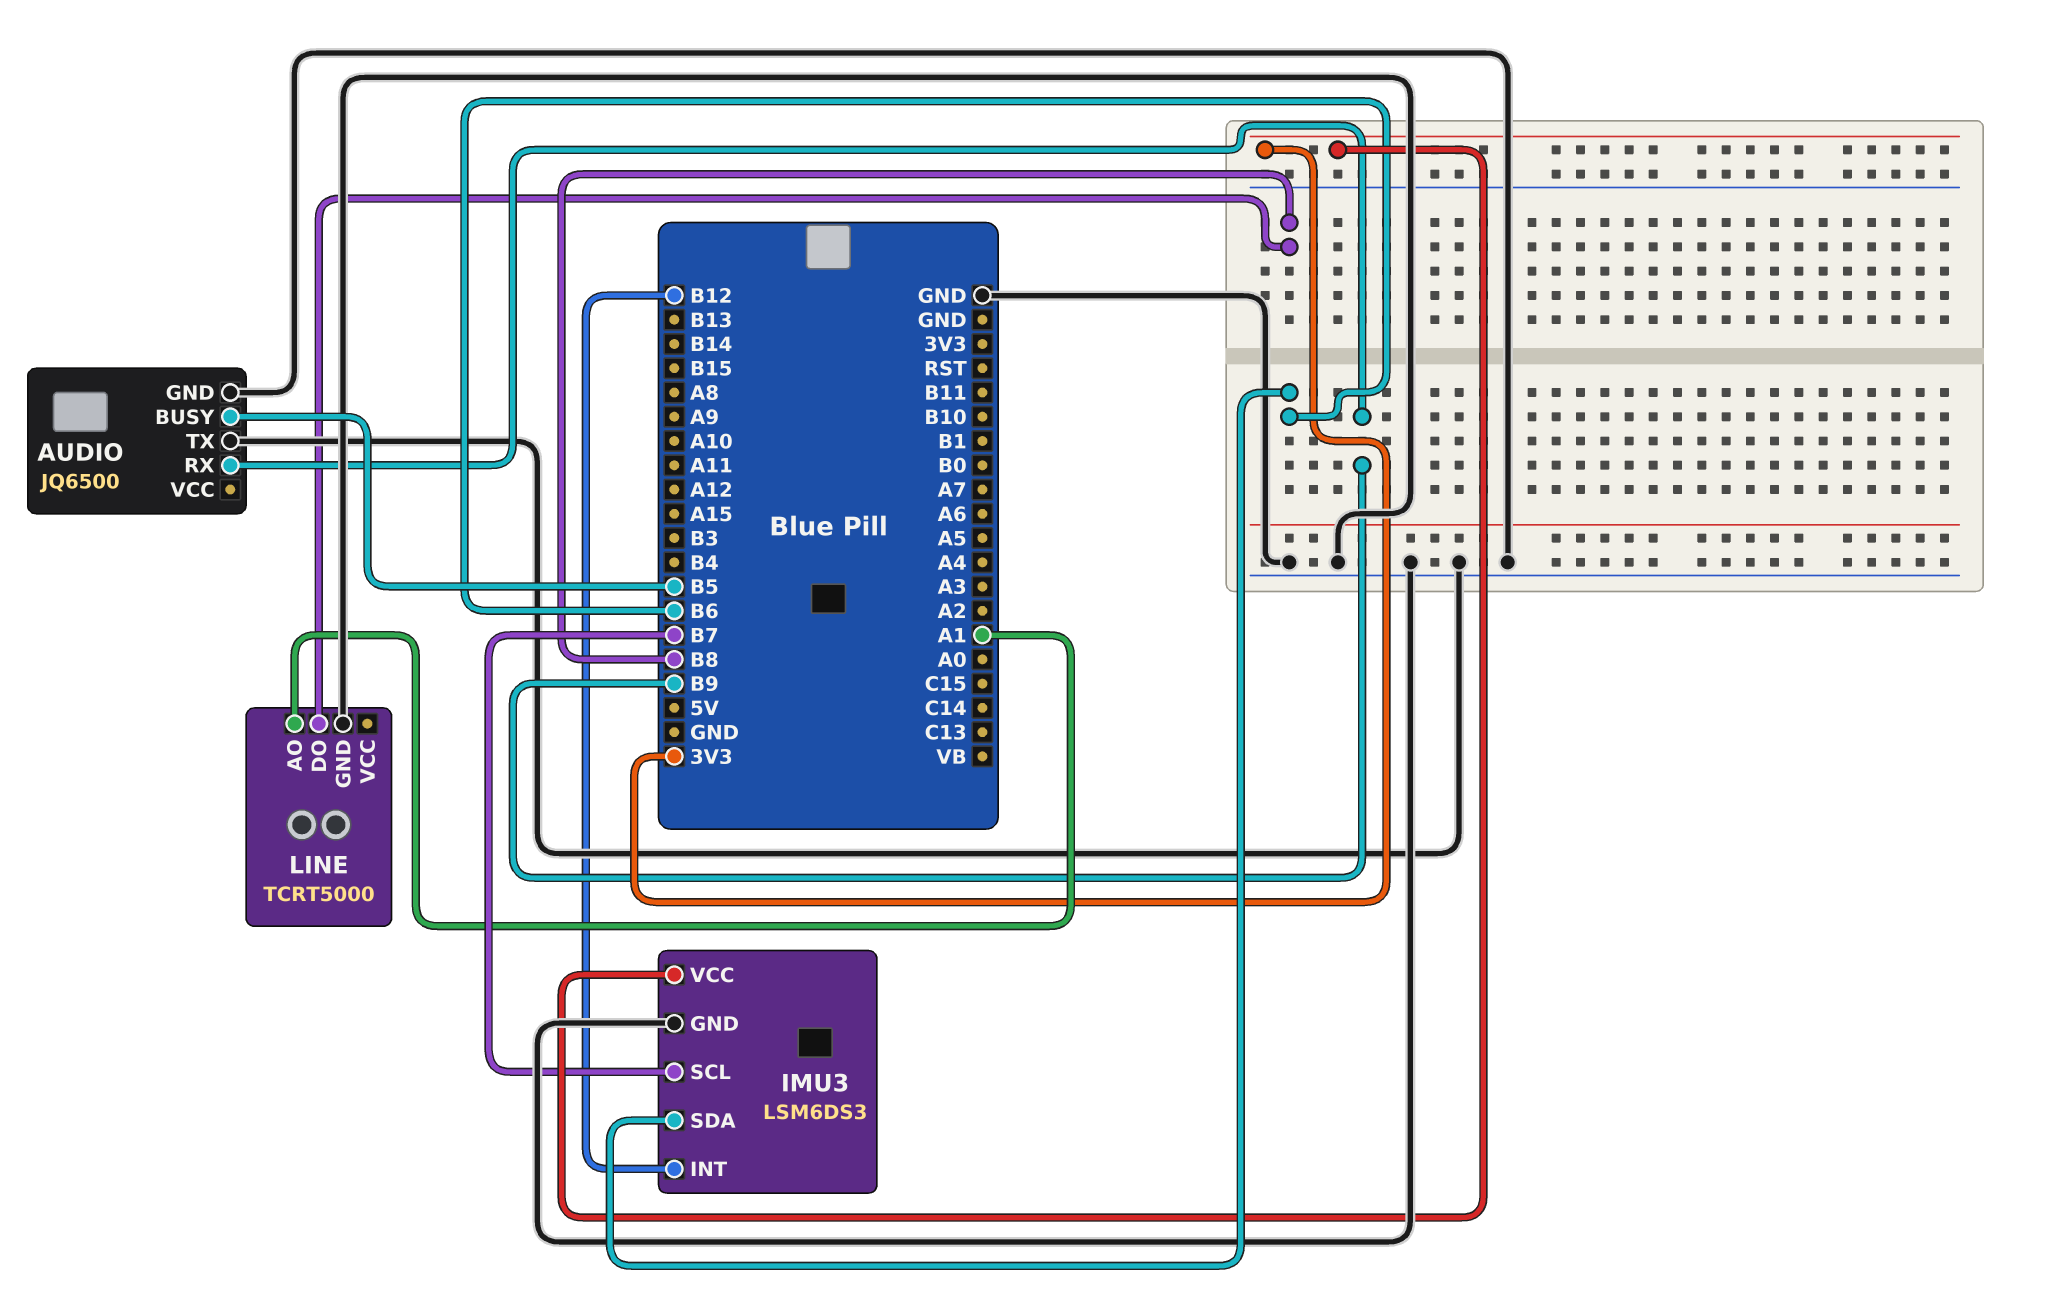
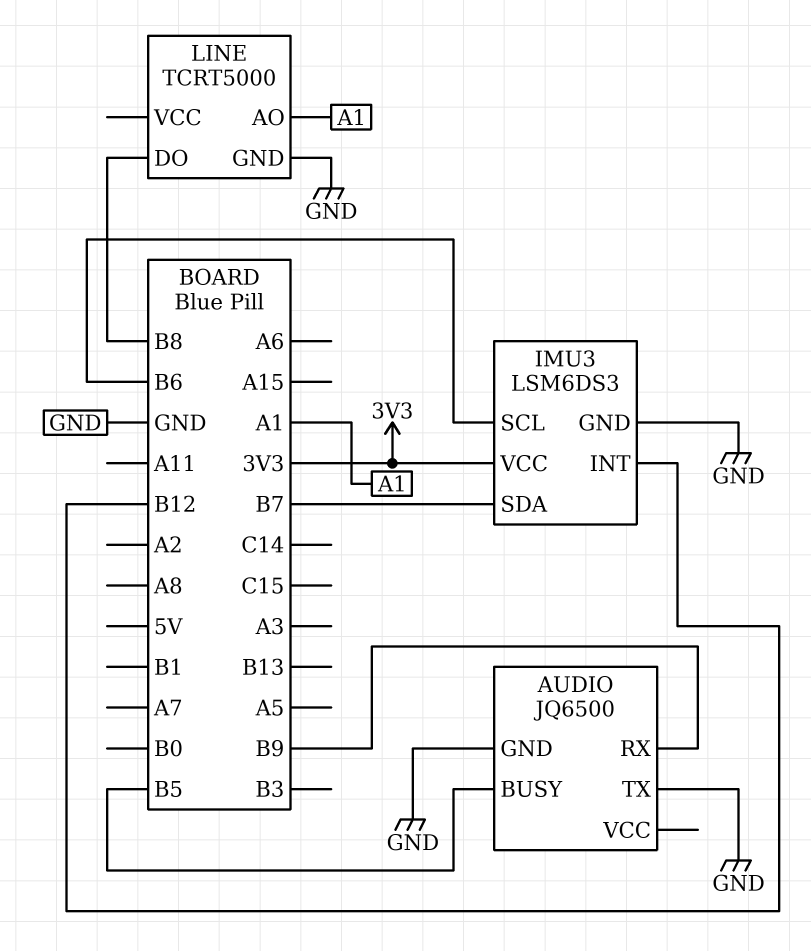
IMU3 pin SCL: B7 -> B6
IMU3 pin SDA: B6 -> B7

